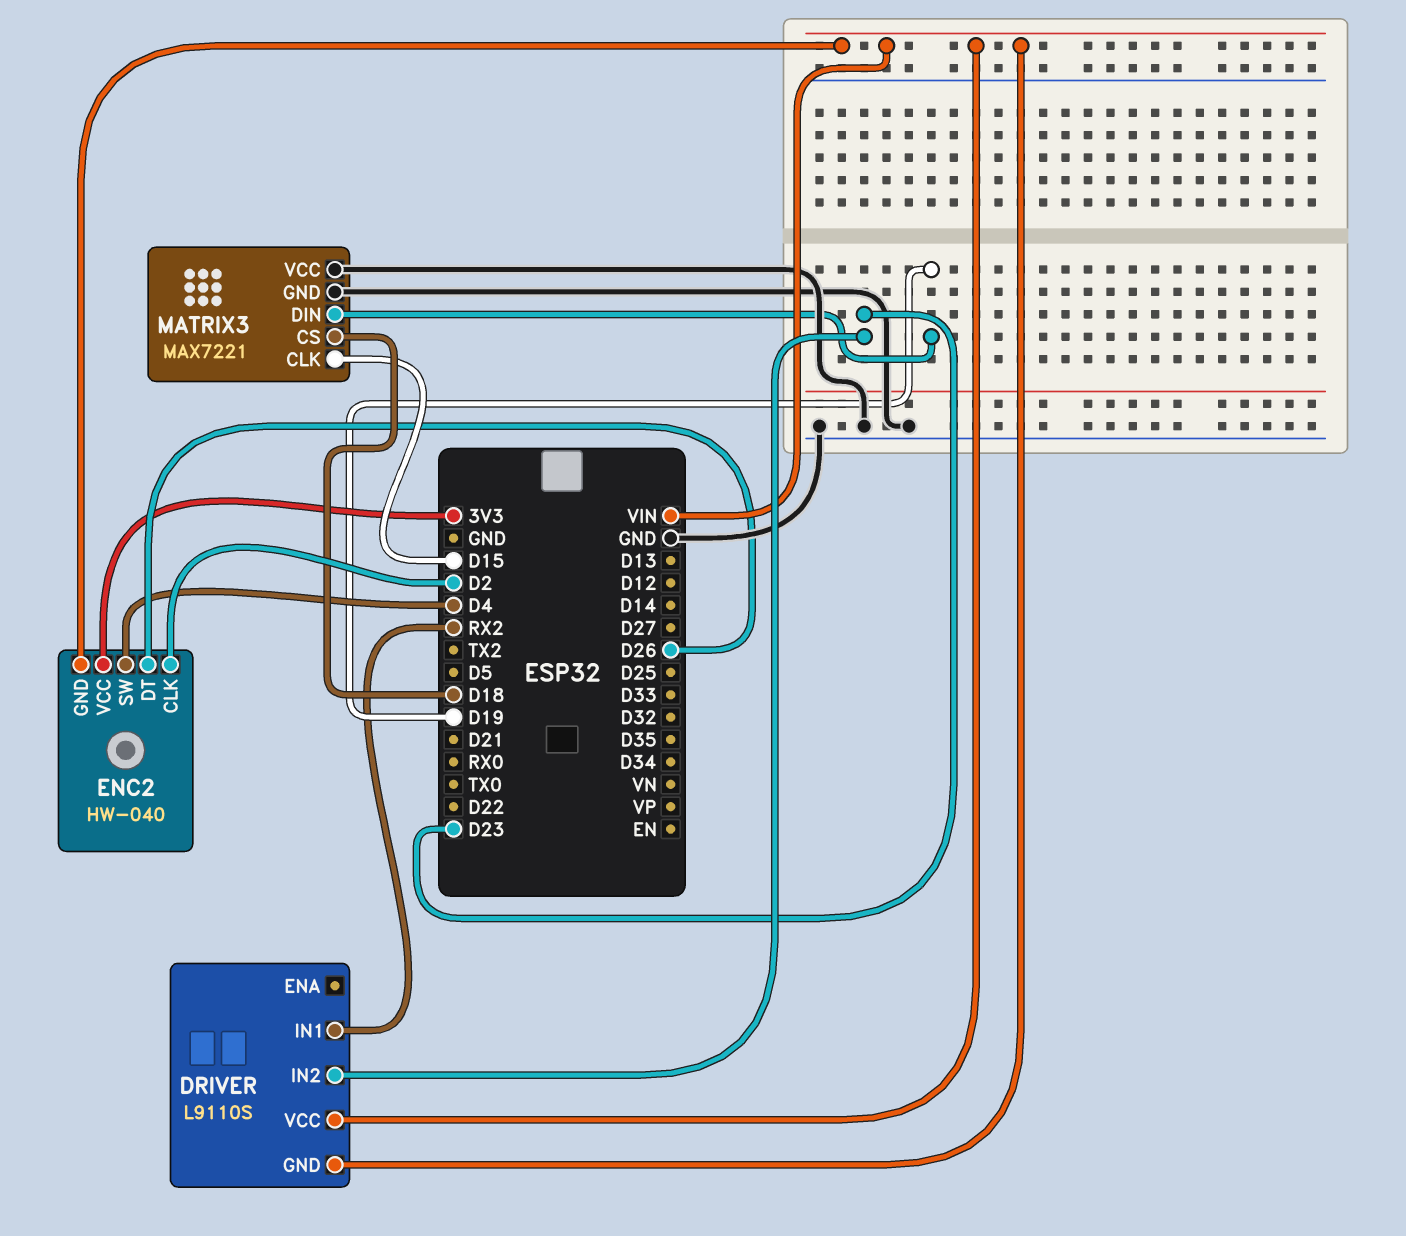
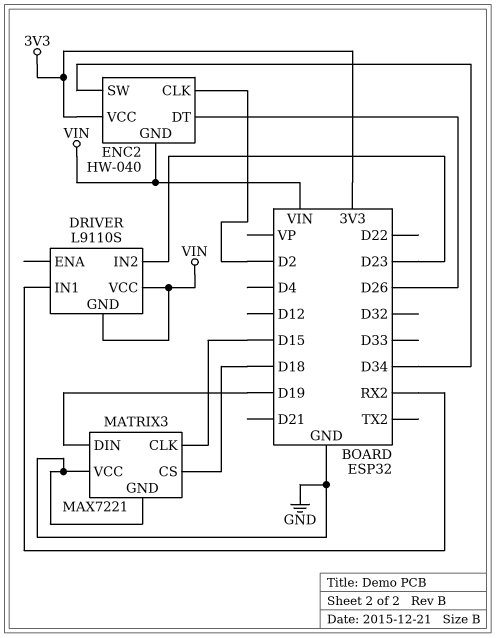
ENC2 pin SW: D4 -> D34

